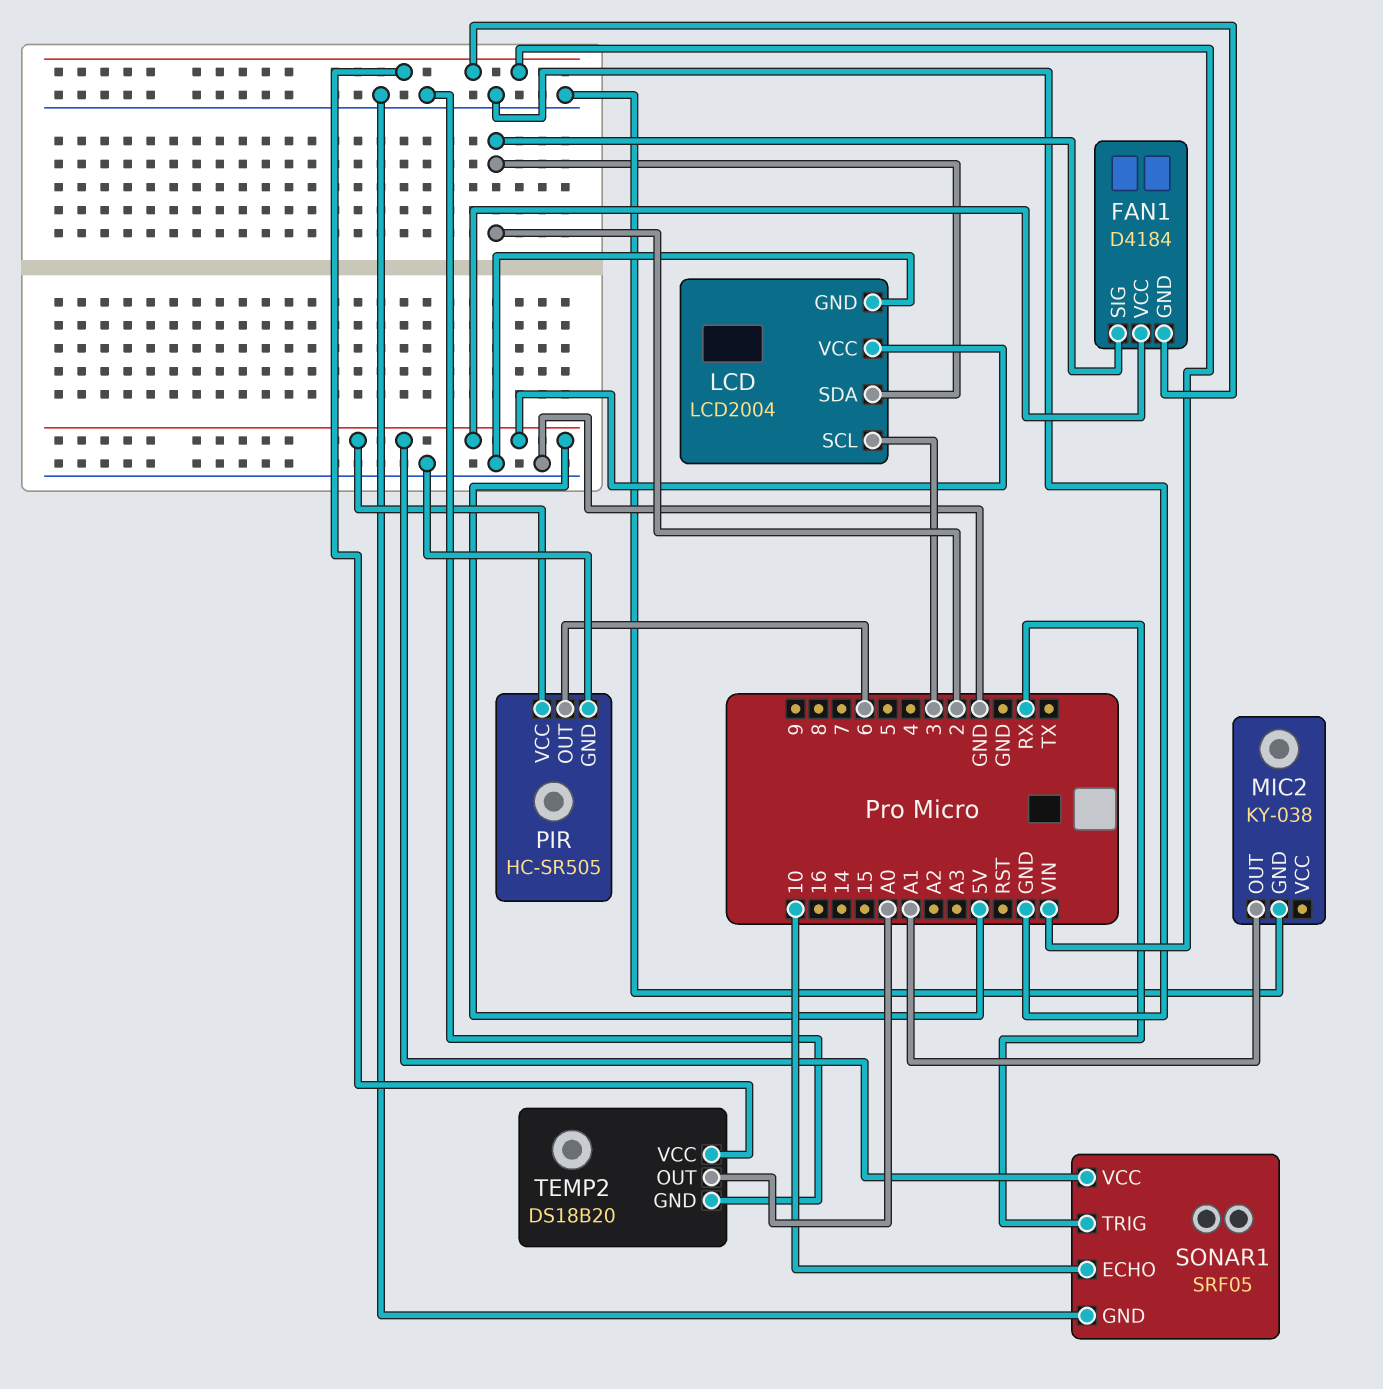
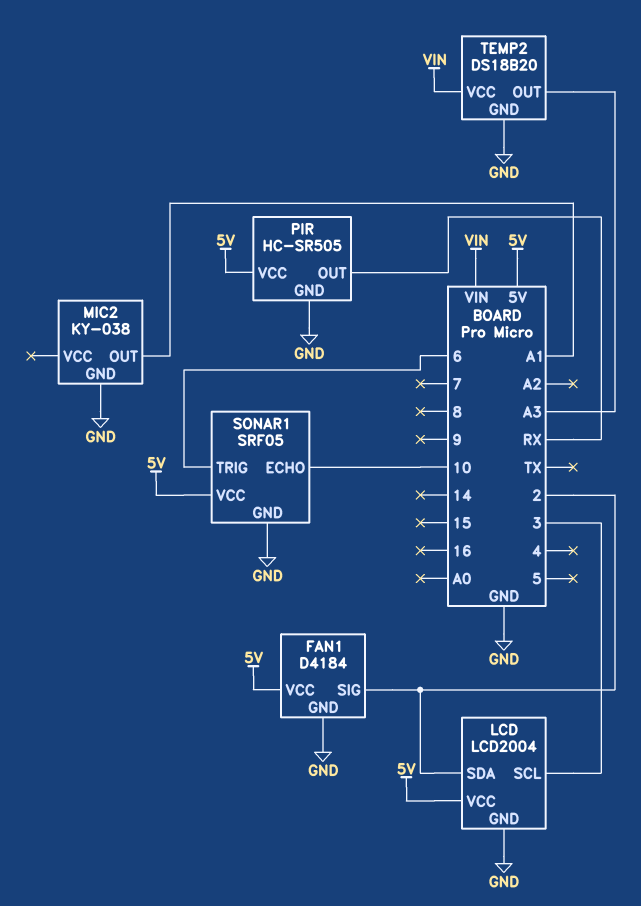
FAN1 pin GND: VIN -> GND
PIR pin OUT: 6 -> RX
SONAR1 pin TRIG: RX -> 6
TEMP2 pin OUT: A0 -> A3

